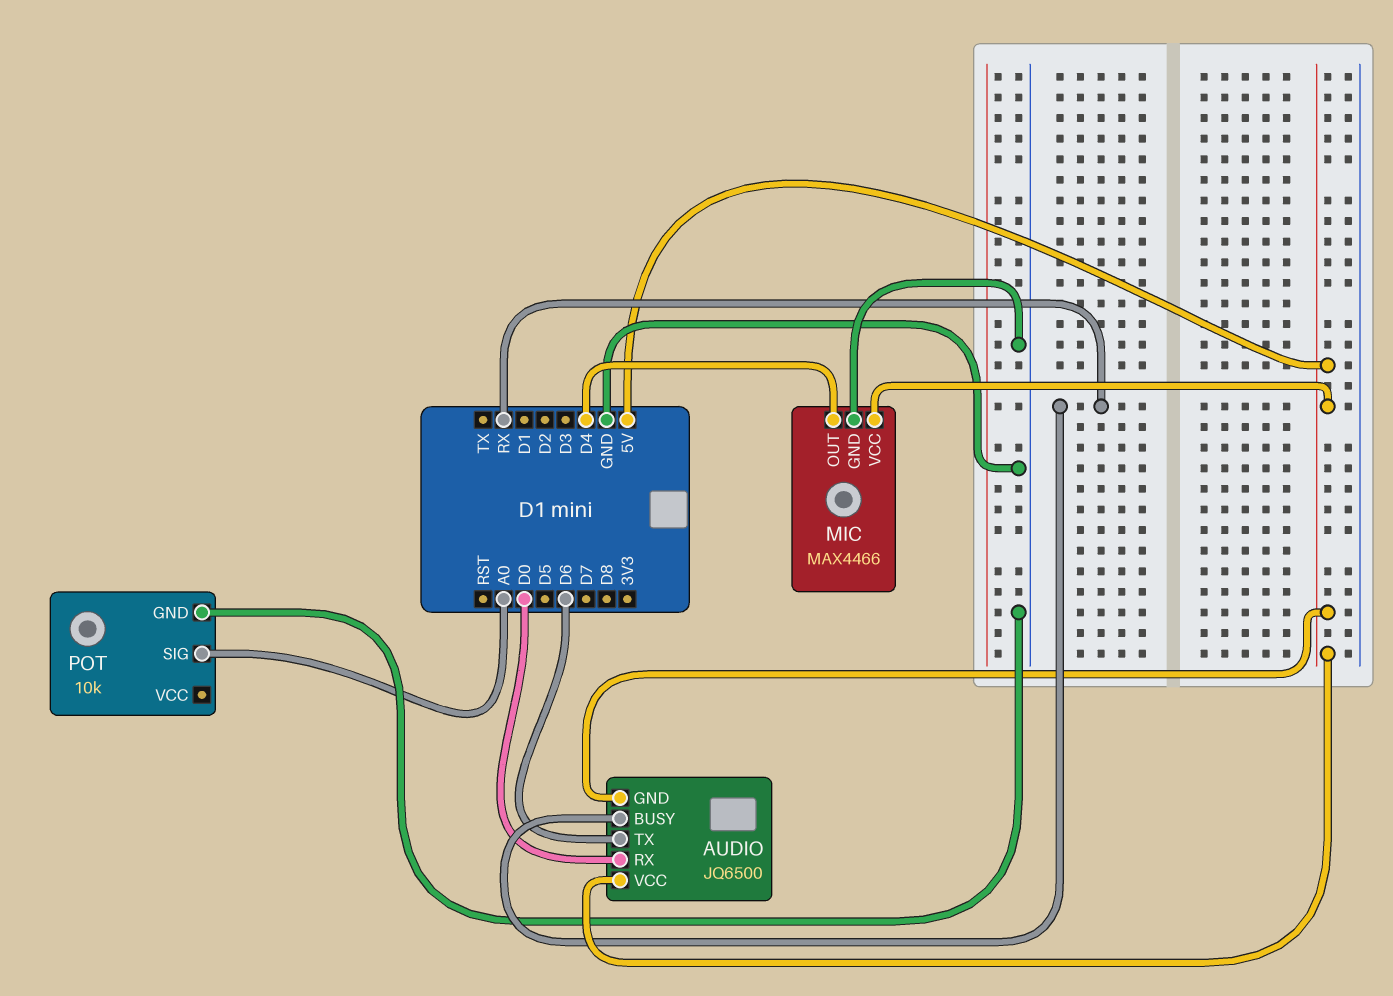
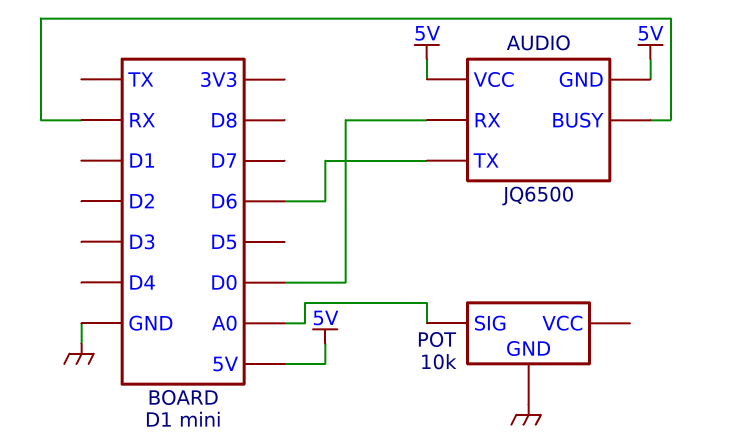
MIC: MAX4466 -> none
MIC pin GND: GND -> none
MIC pin OUT: D4 -> none
MIC pin VCC: 5V -> none

